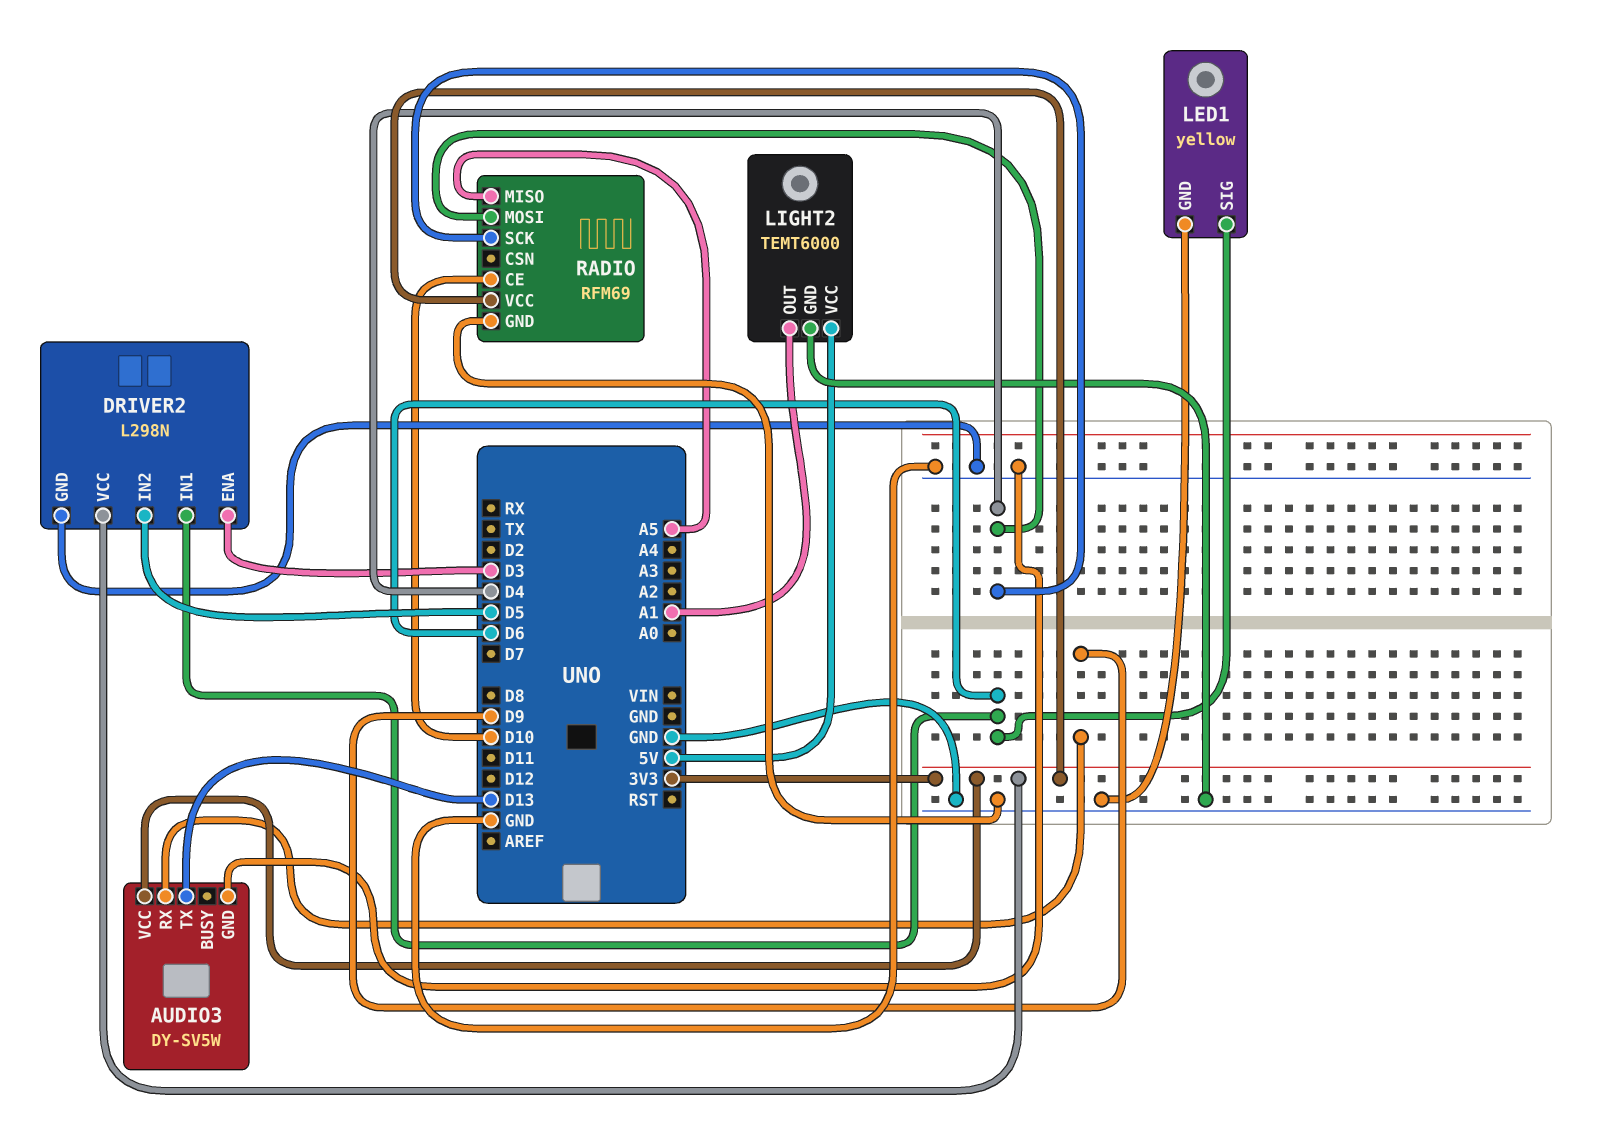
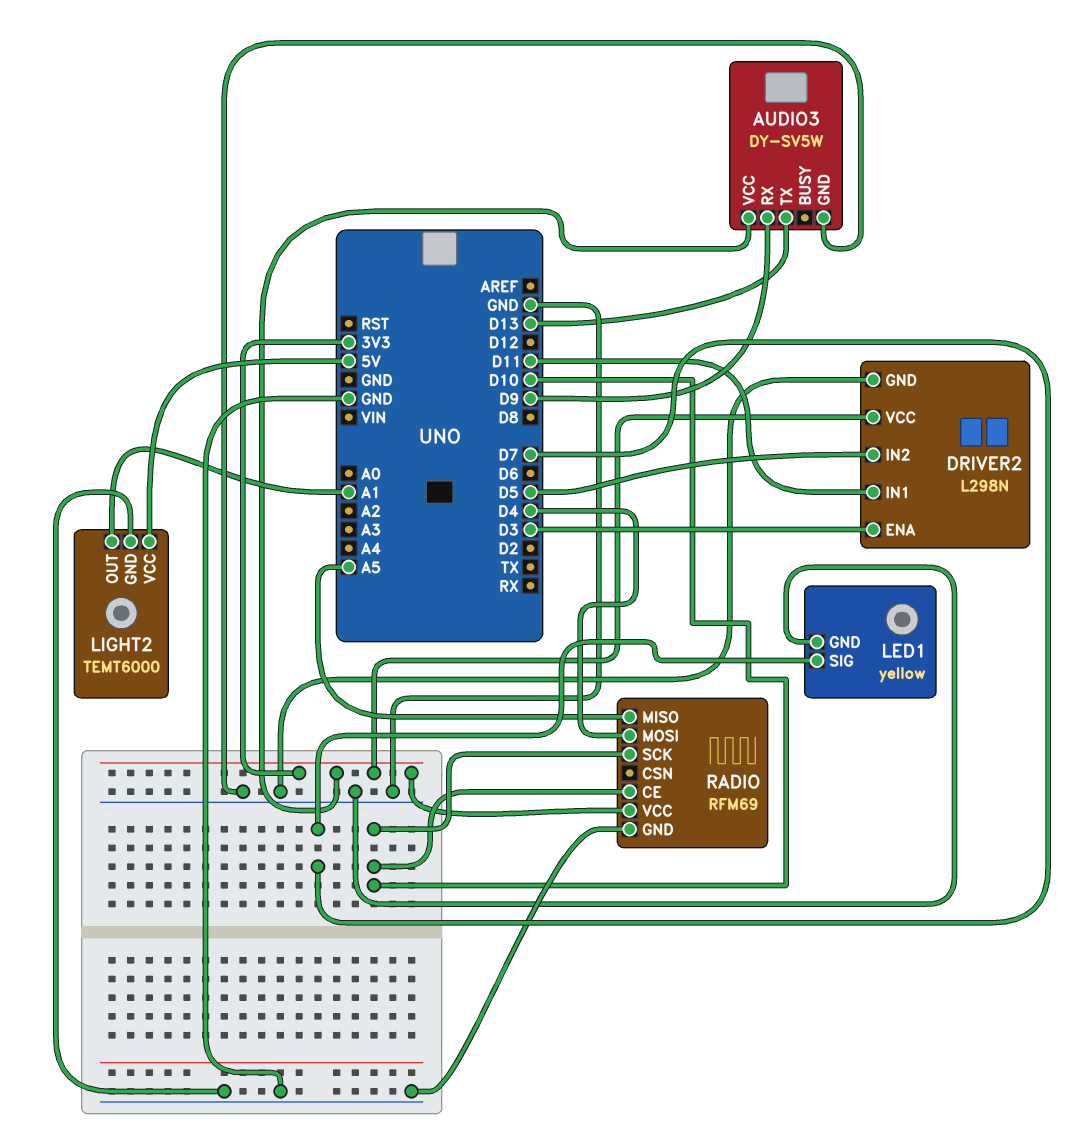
DRIVER2 pin IN1: D6 -> D11
LED1 pin SIG: D6 -> D7
RADIO pin SCK: D4 -> D10

